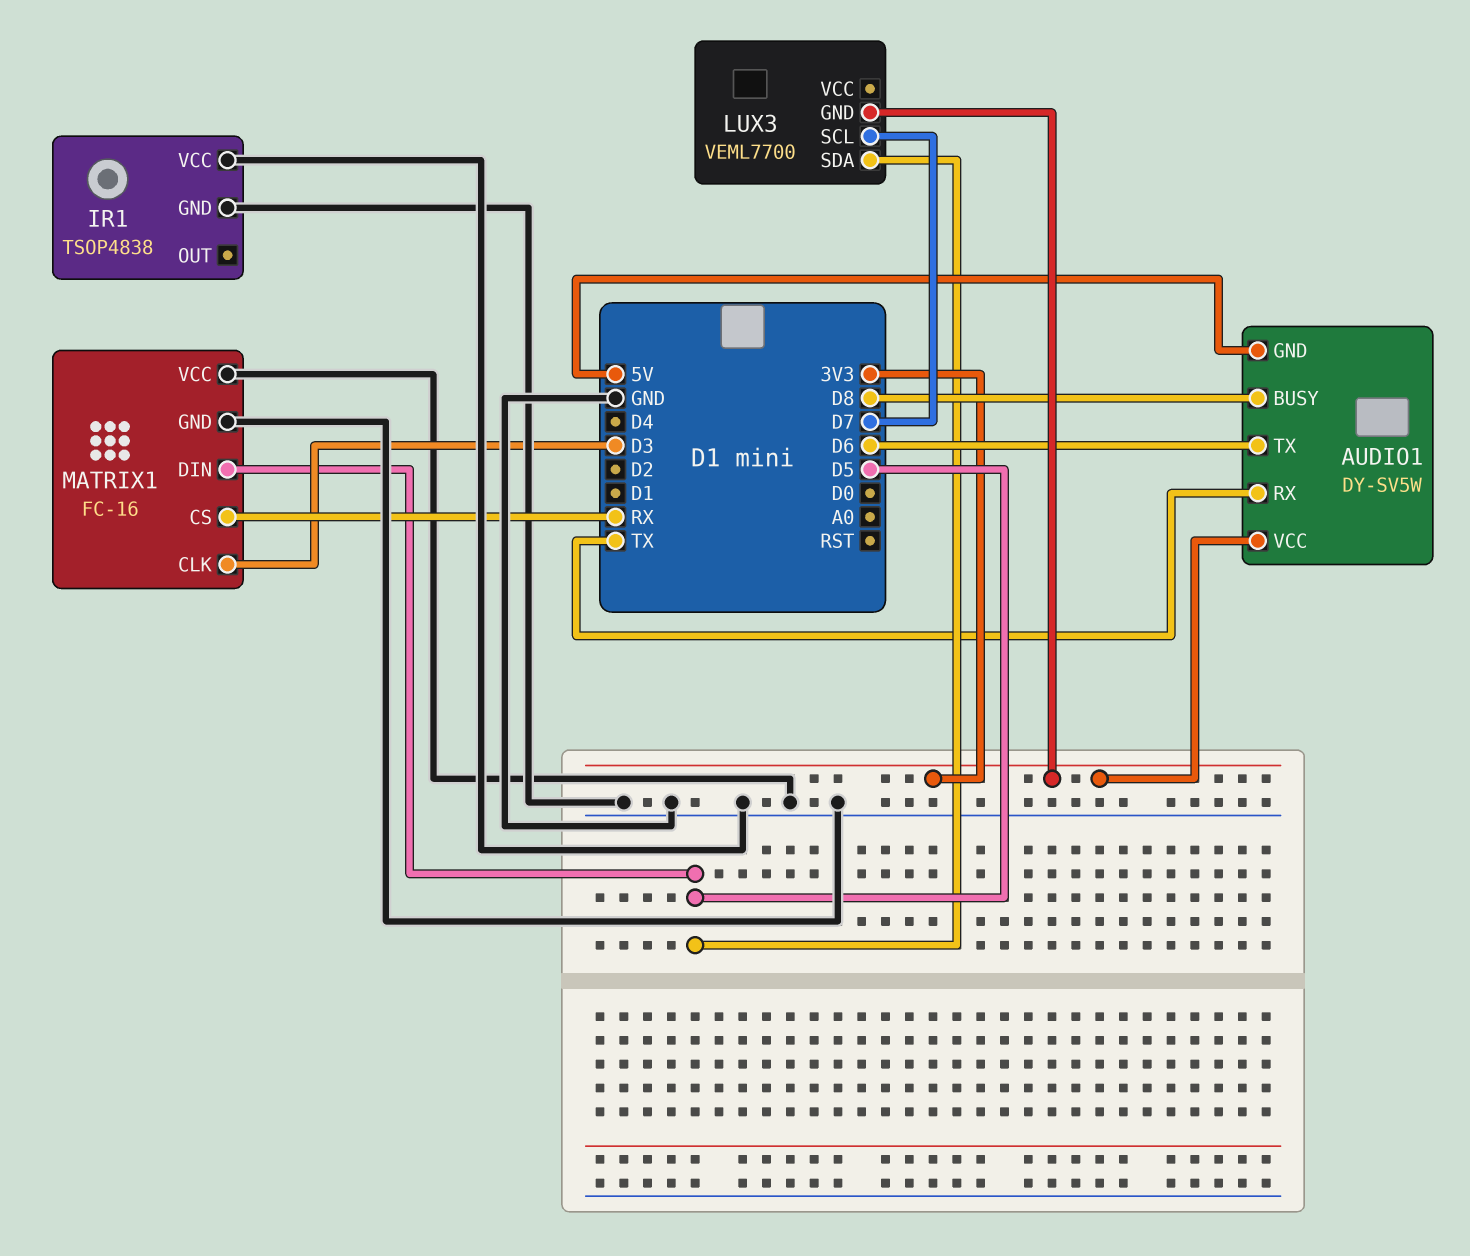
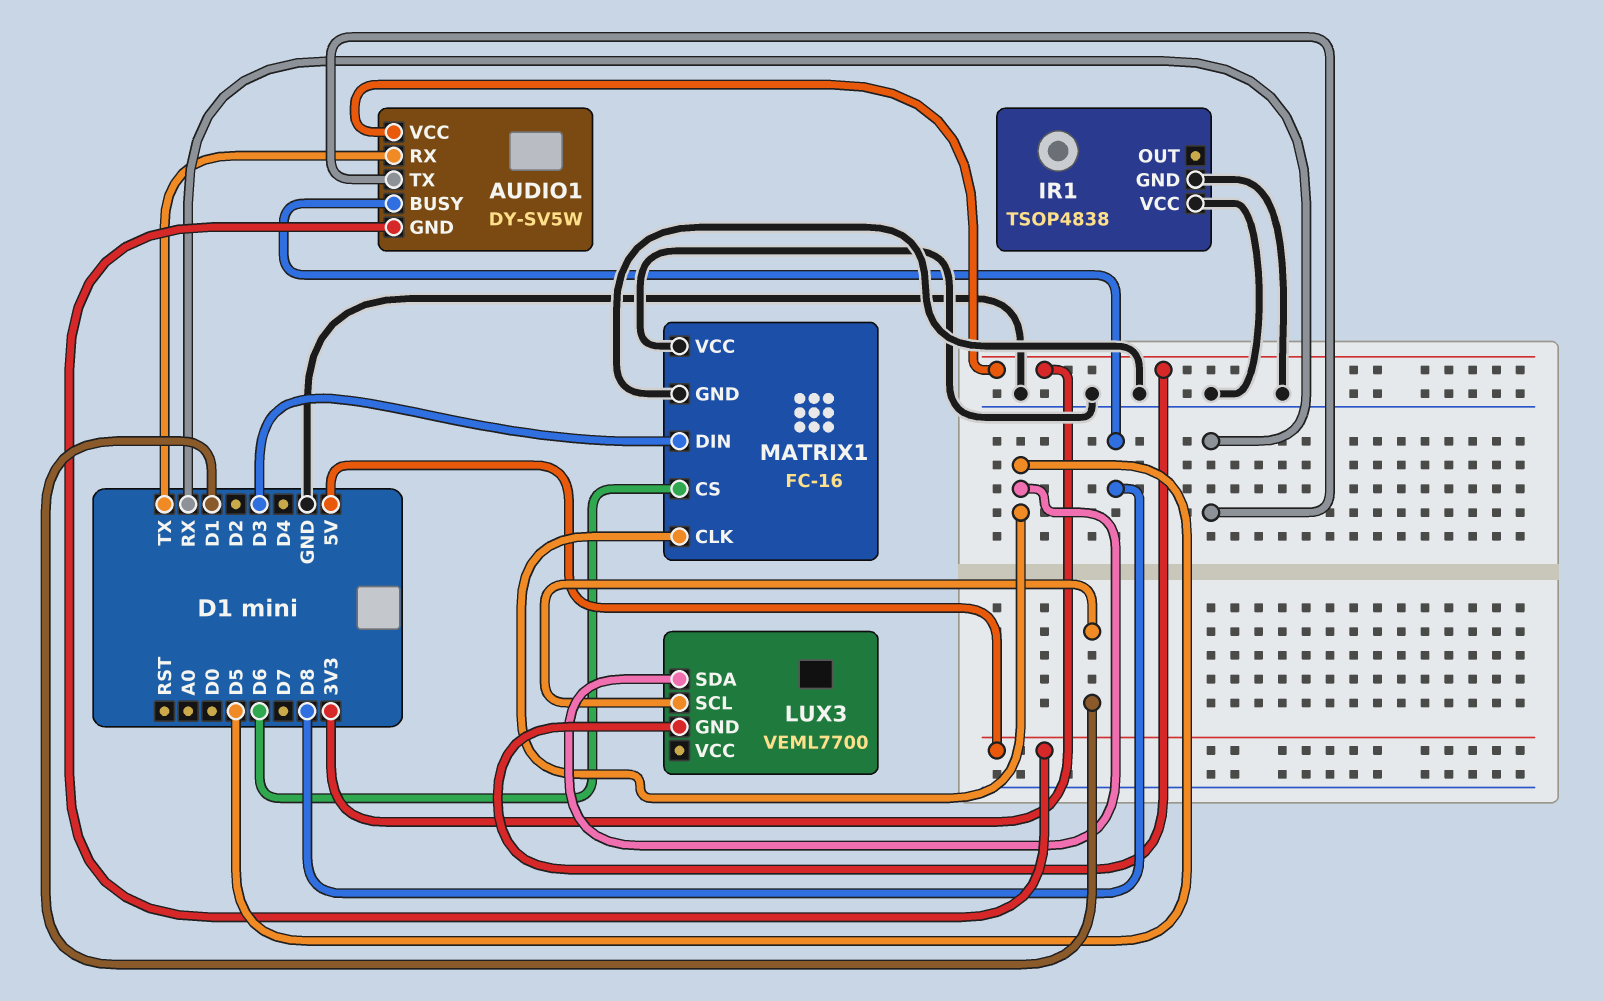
AUDIO1 pin TX: D6 -> RX
LUX3 pin SCL: D7 -> D1
MATRIX1 pin CLK: D3 -> D5
MATRIX1 pin CS: RX -> D6
MATRIX1 pin DIN: D5 -> D3

